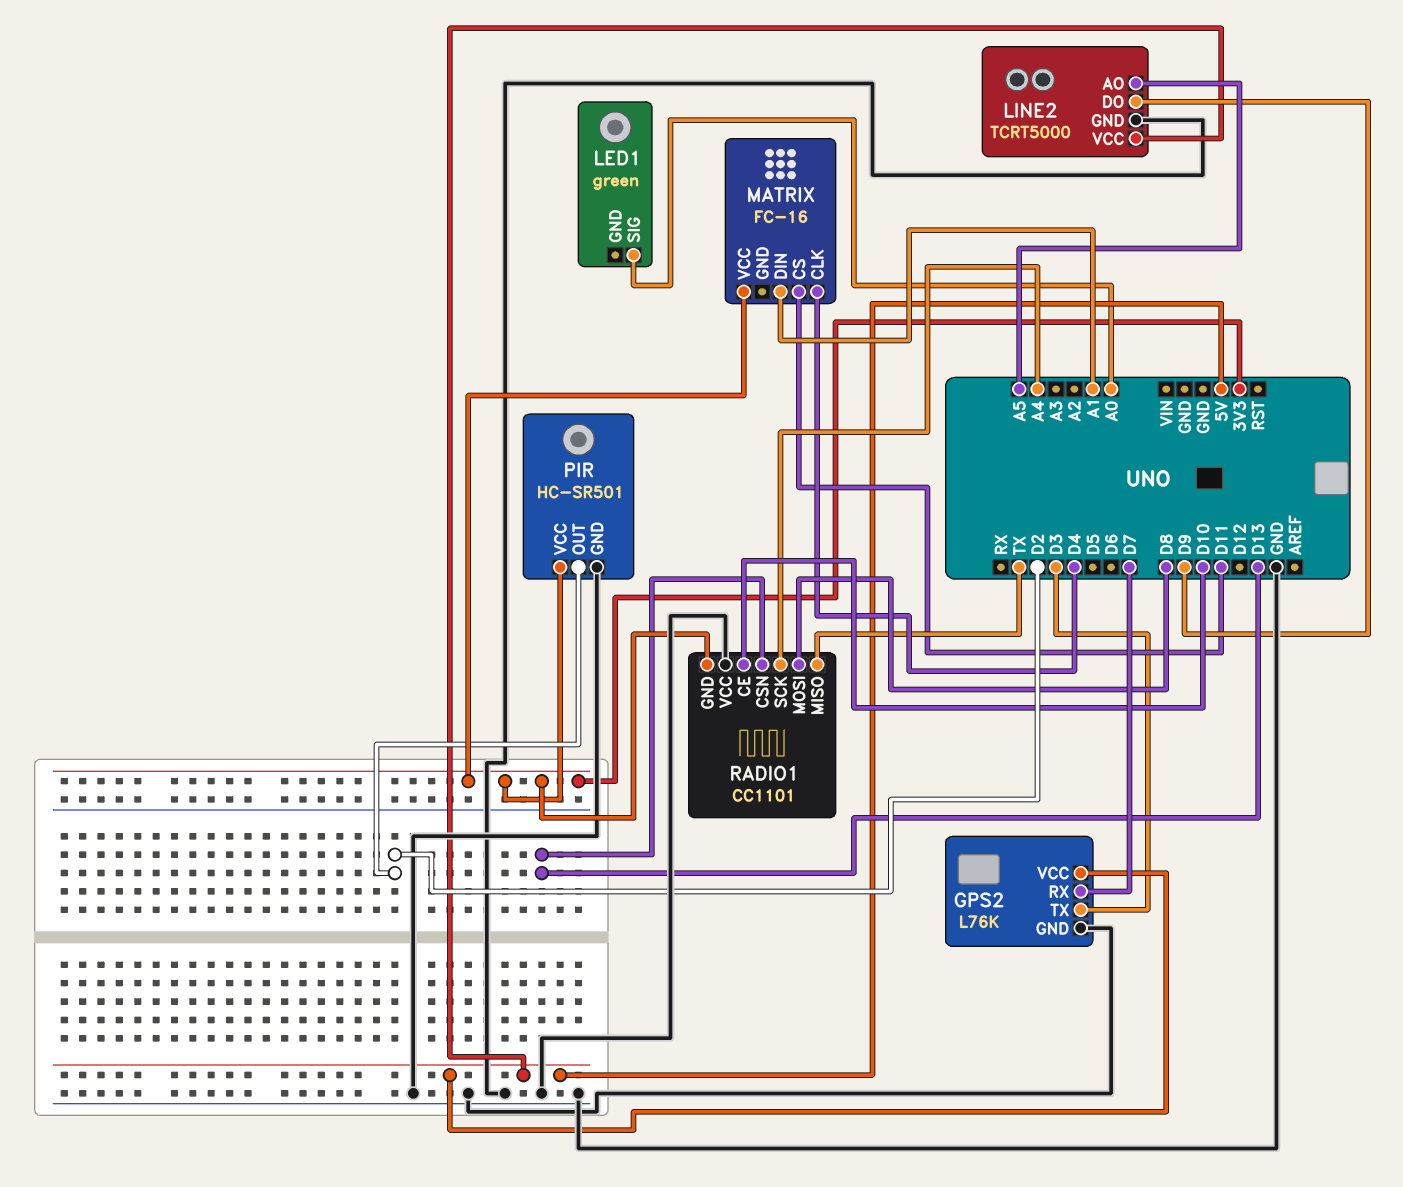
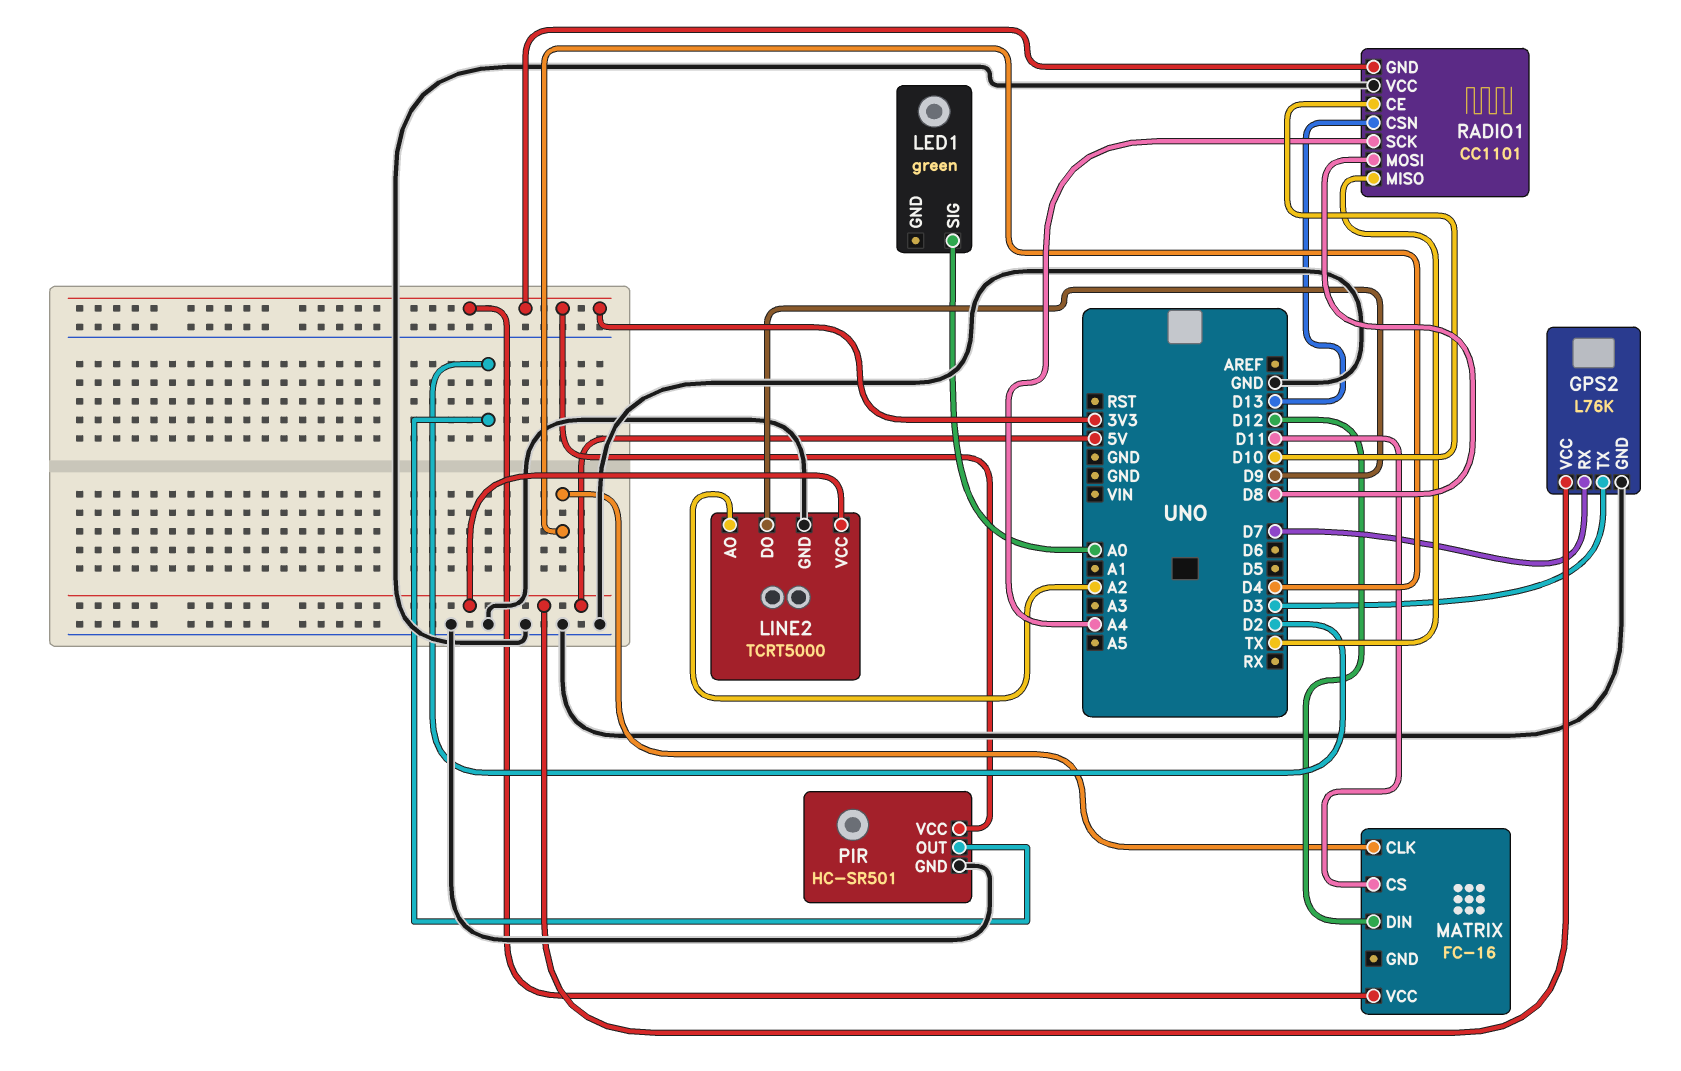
LINE2 pin AO: A5 -> A2
MATRIX pin DIN: A1 -> D12

